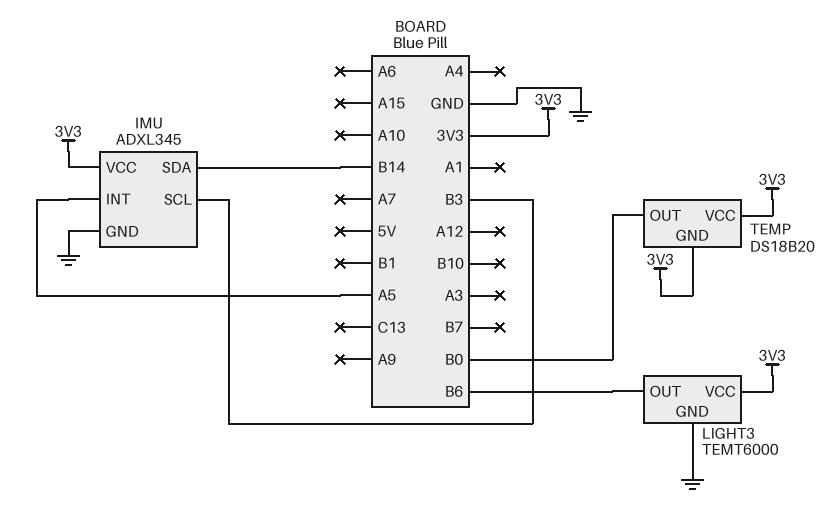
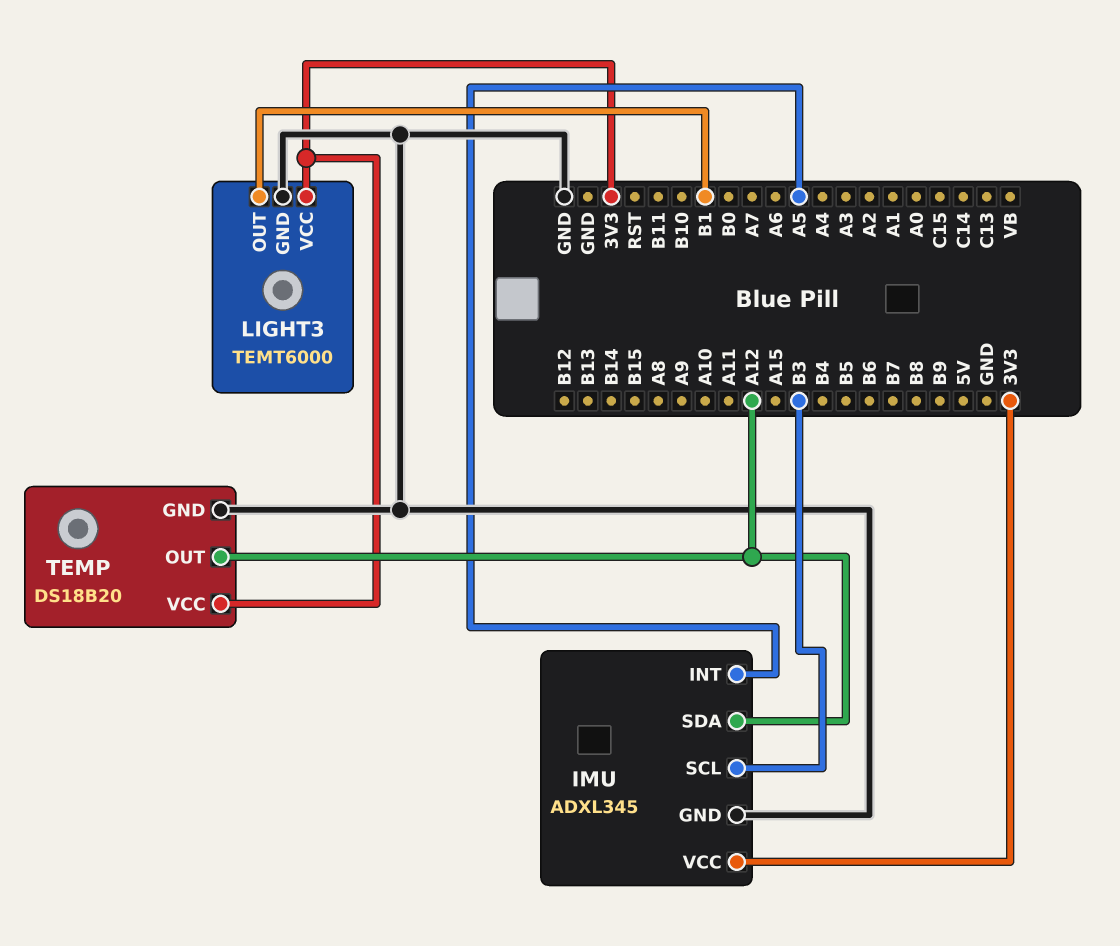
IMU pin SDA: B14 -> A12
LIGHT3 pin OUT: B6 -> B1
TEMP pin GND: 3V3 -> GND
TEMP pin OUT: B0 -> A12

